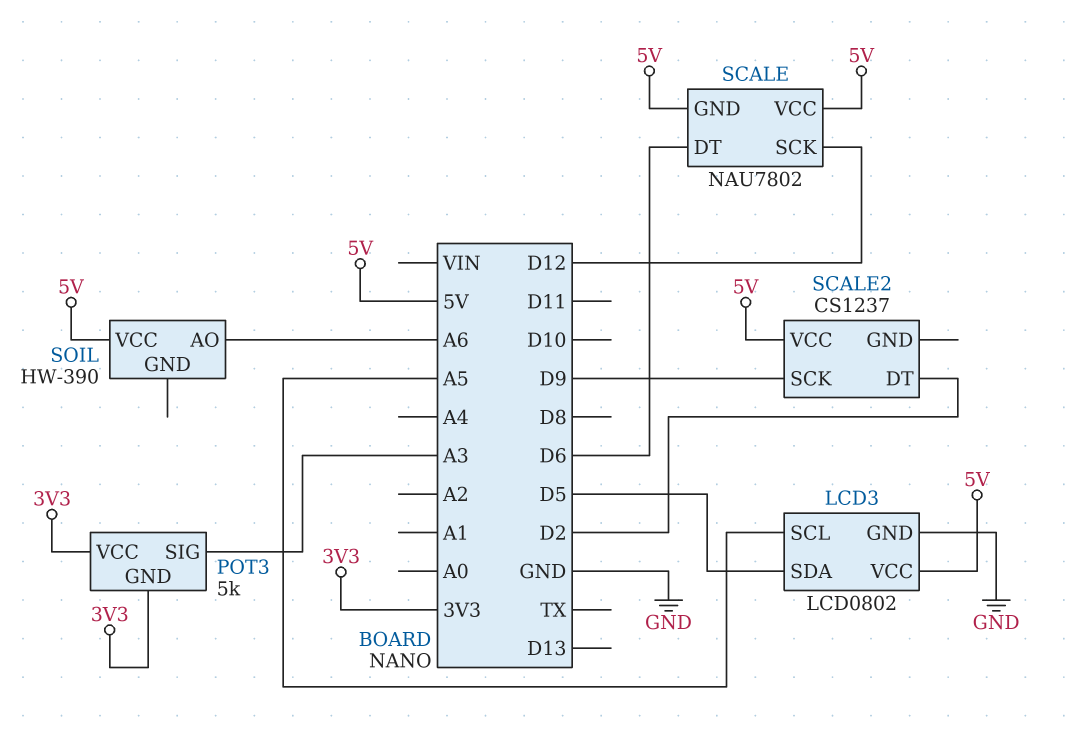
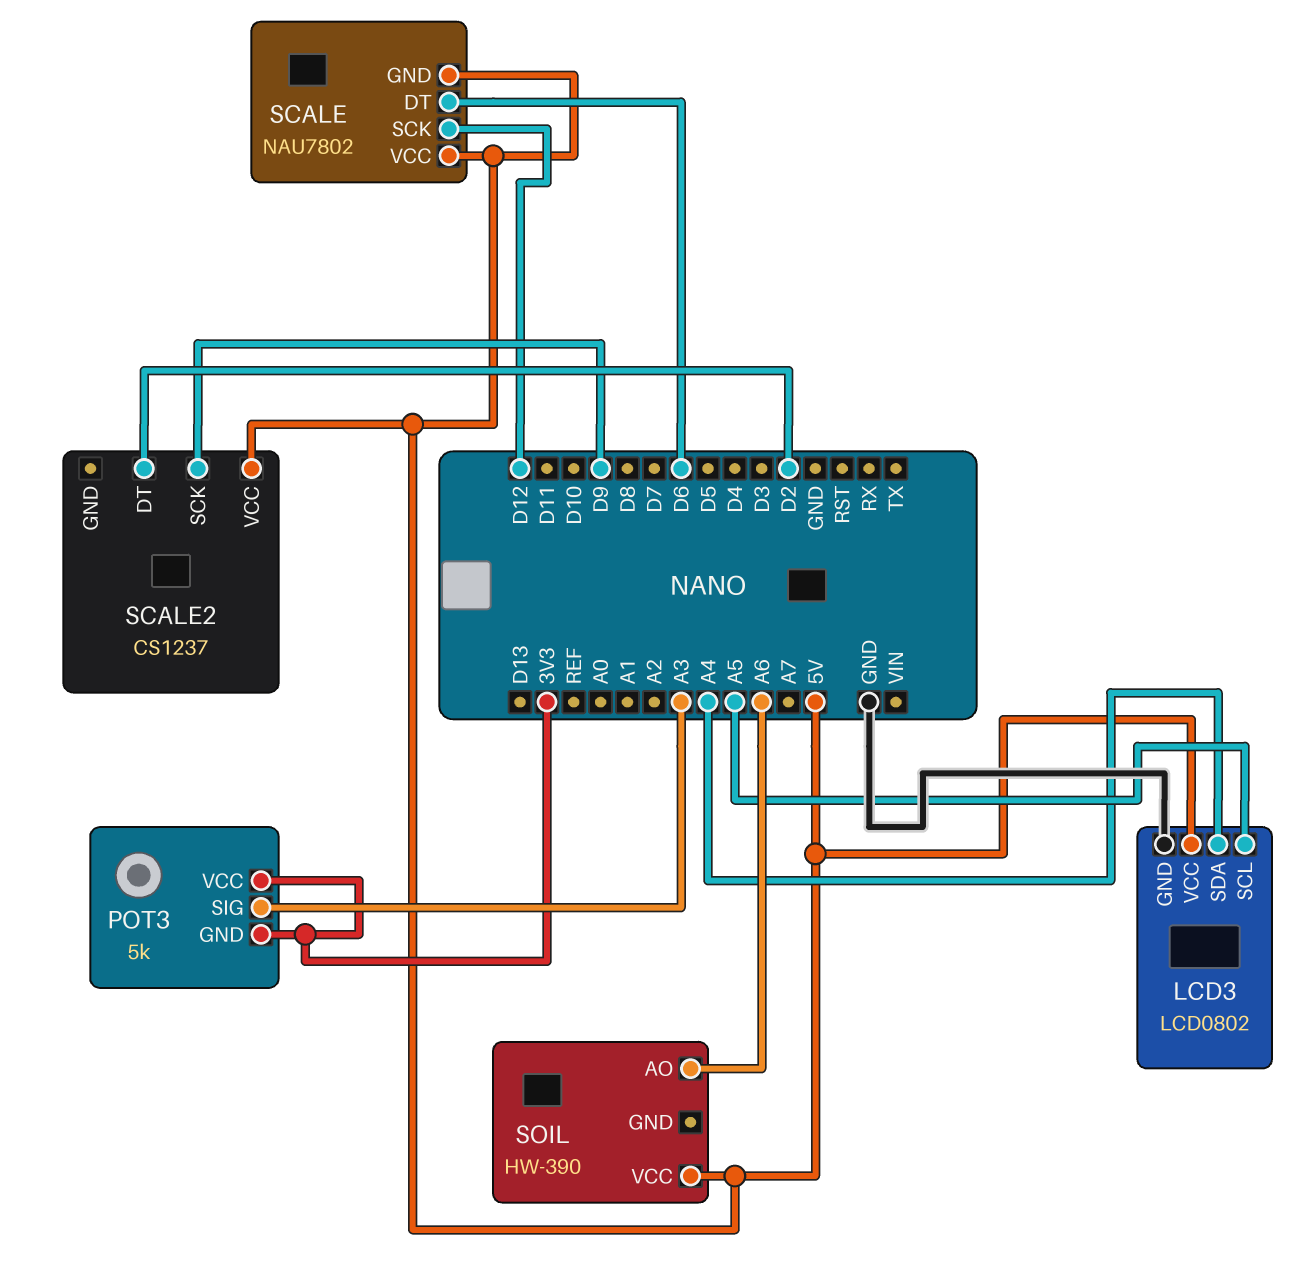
LCD3 pin SDA: D5 -> A4

